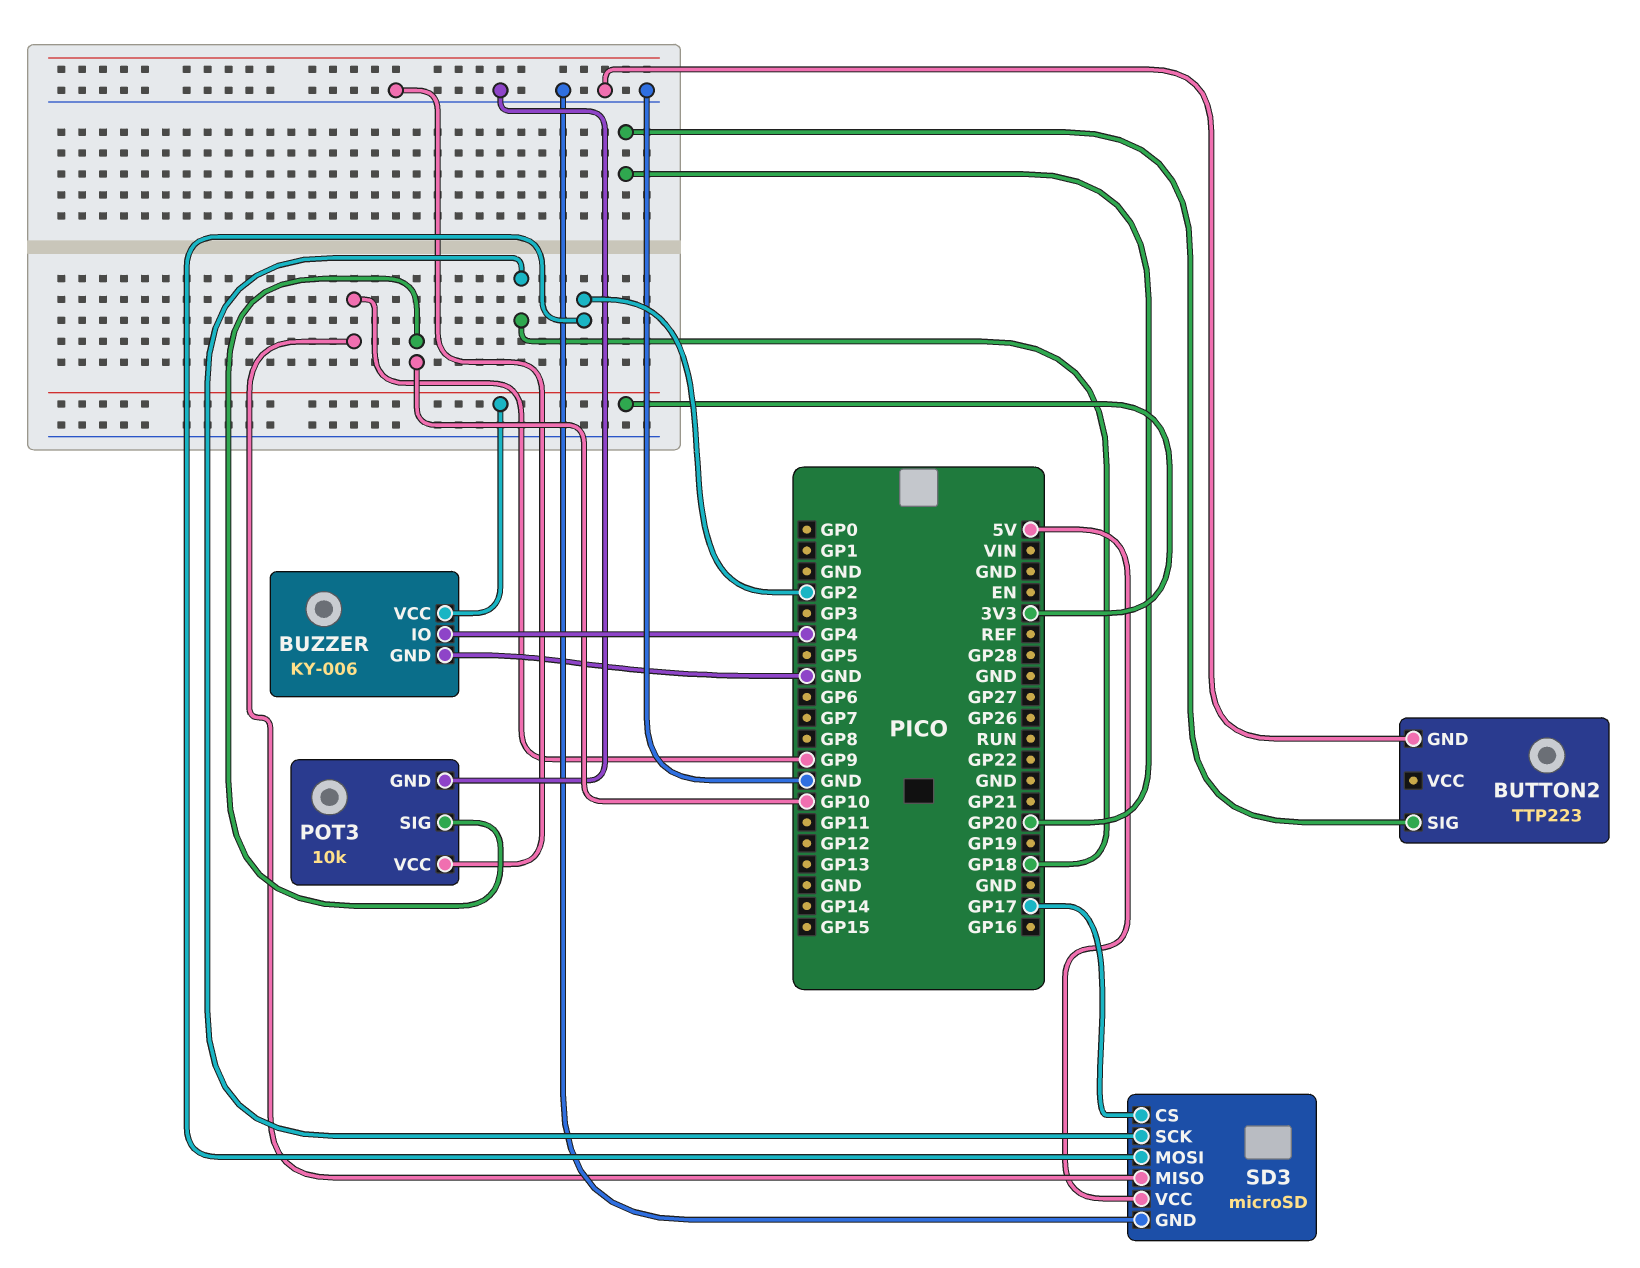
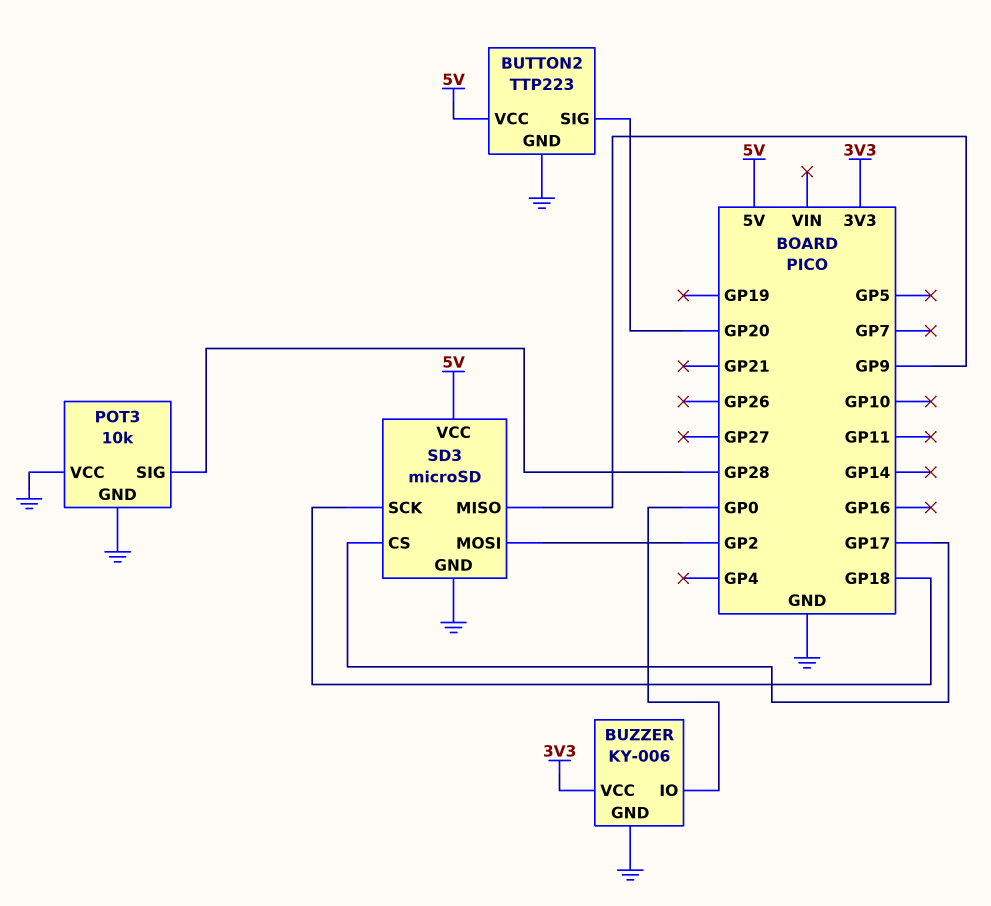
BUTTON2 pin VCC: none -> 5V
BUZZER pin IO: GP4 -> GP0
POT3 pin SIG: GP10 -> GP28

